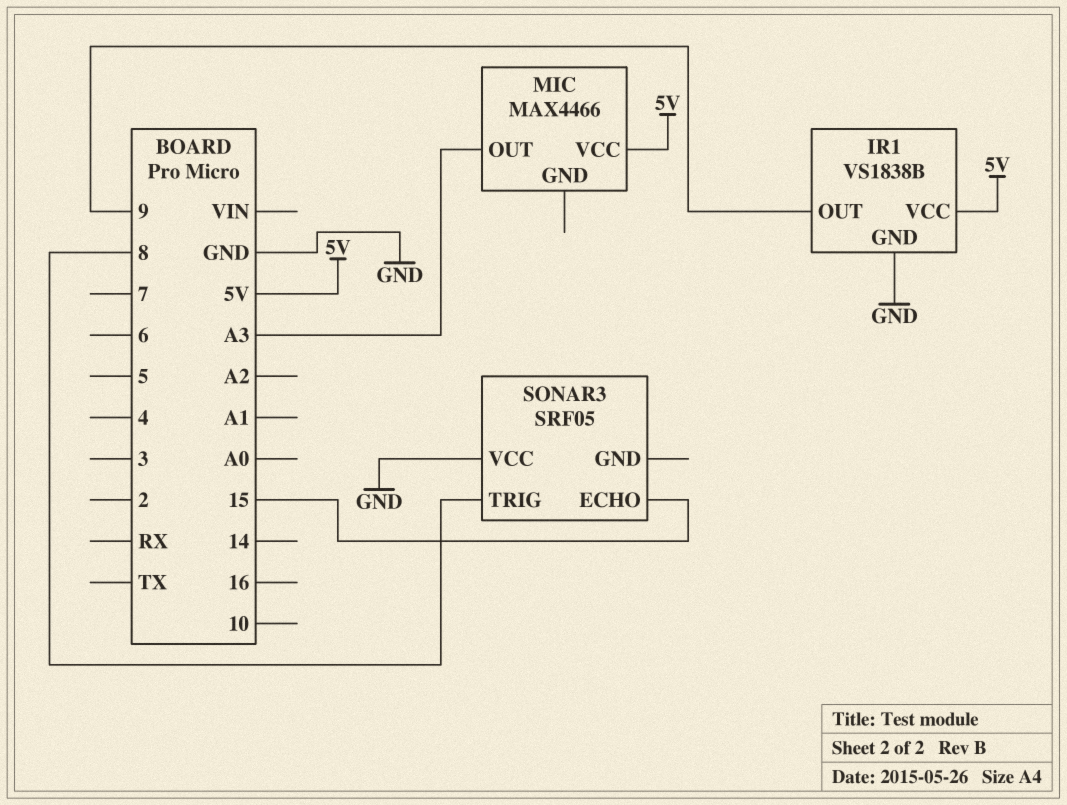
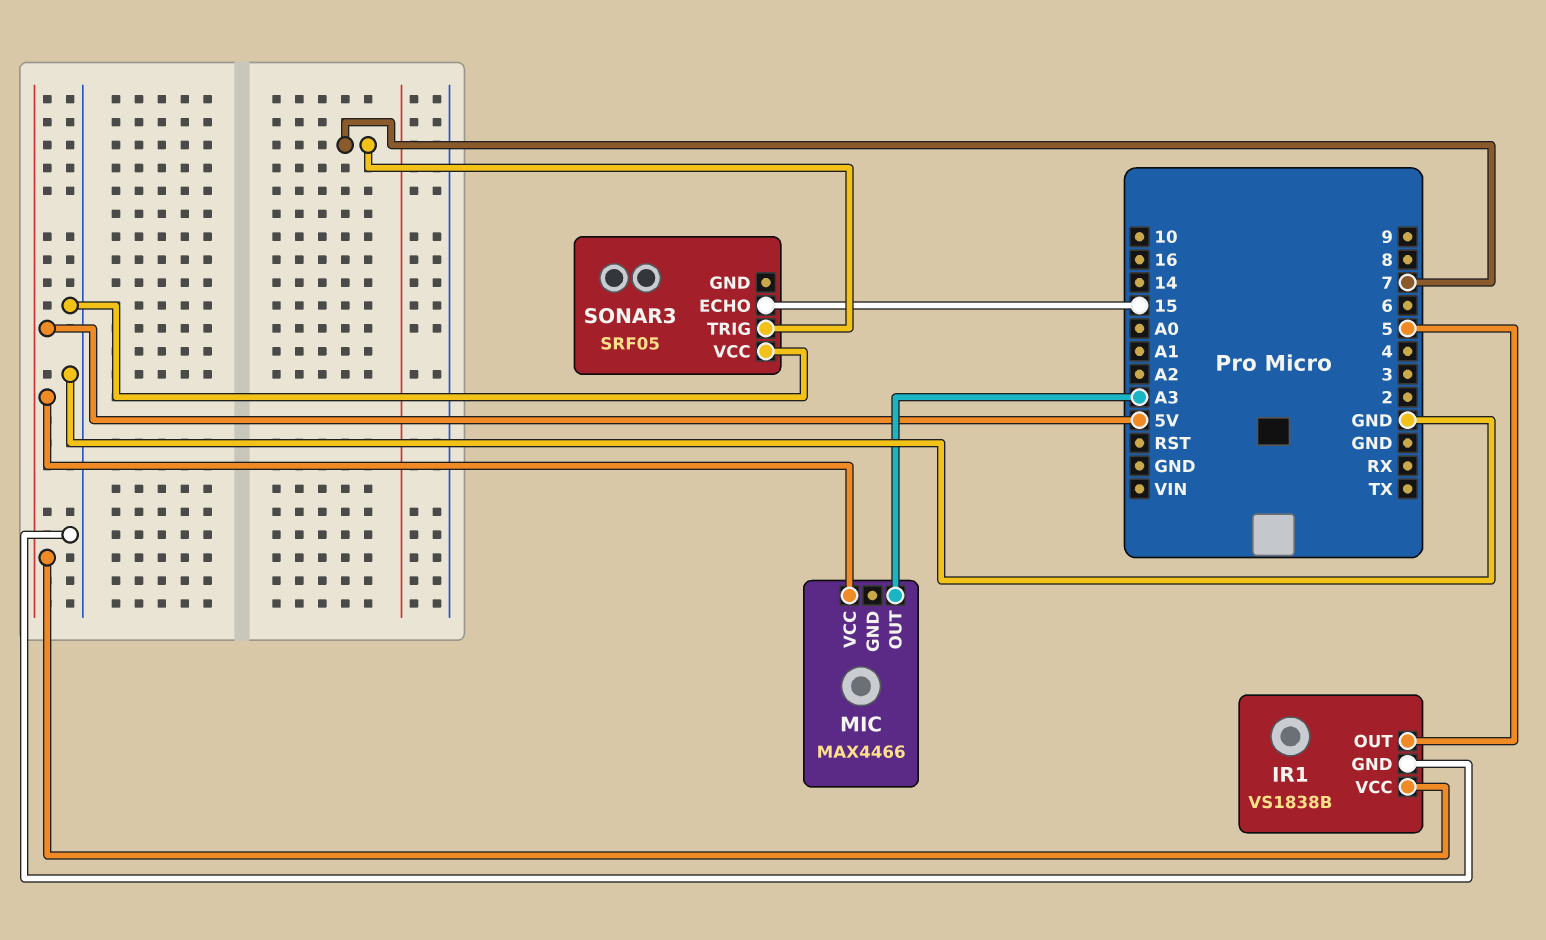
IR1 pin OUT: 9 -> 5
SONAR3 pin TRIG: 8 -> 7

